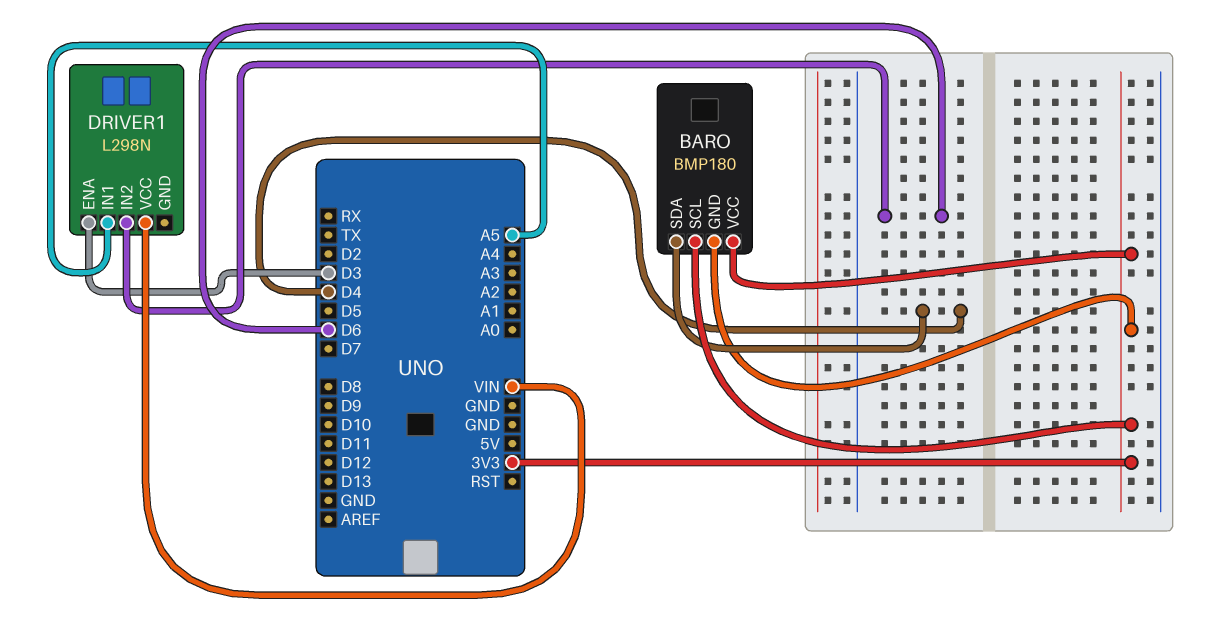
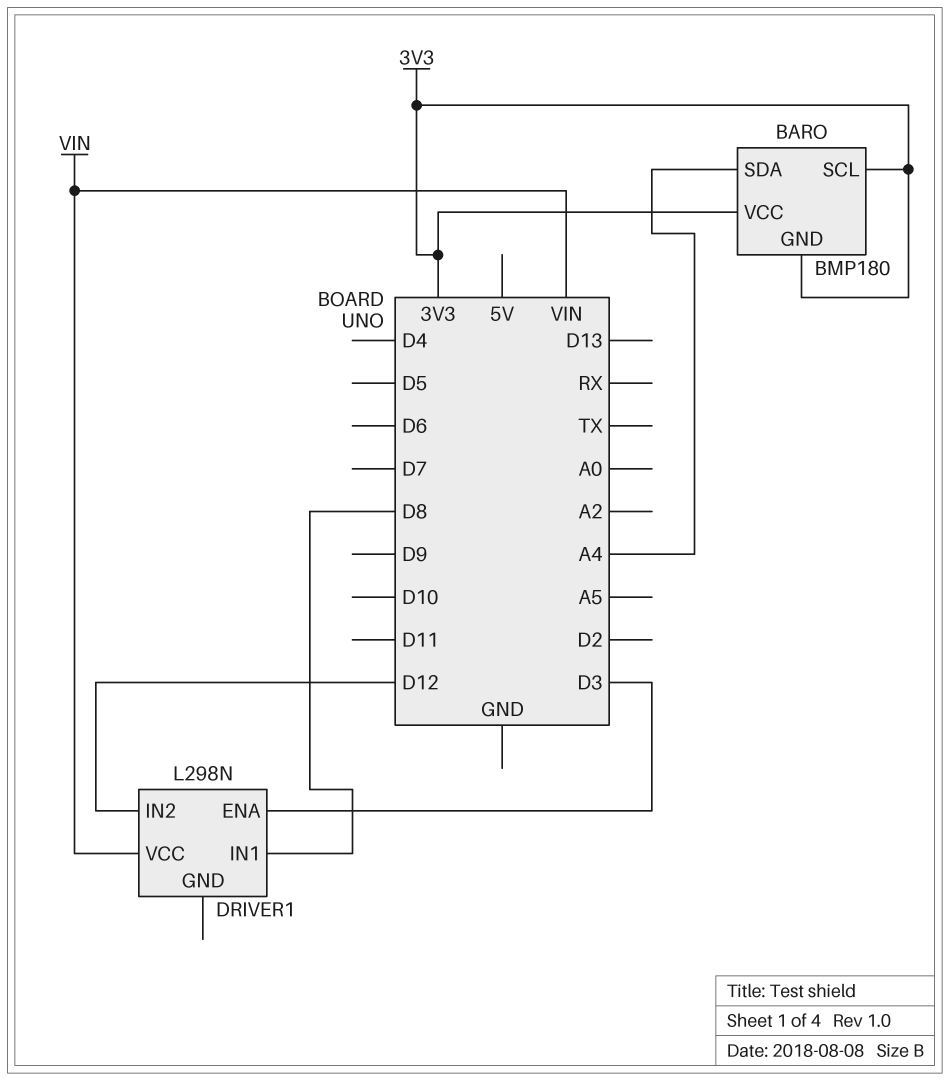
BARO pin SDA: D4 -> A4
DRIVER1 pin IN1: A5 -> D8
DRIVER1 pin IN2: D6 -> D12

